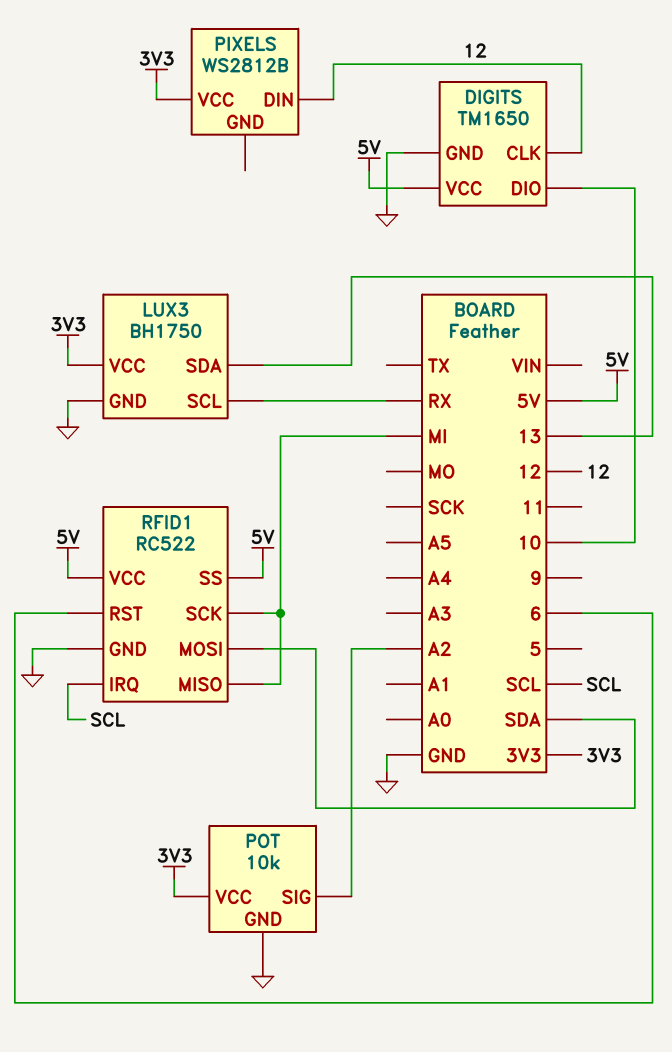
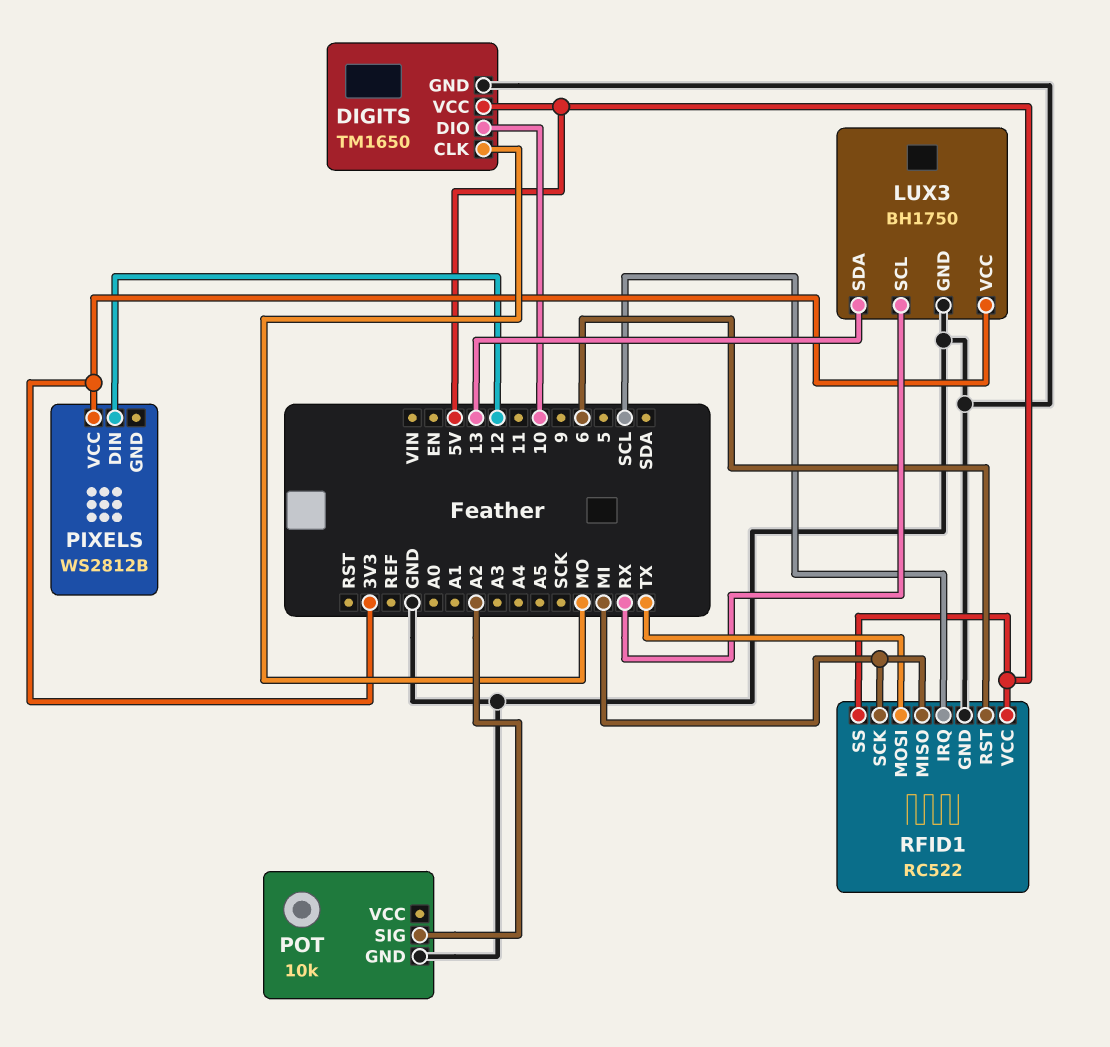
DIGITS pin CLK: 12 -> MO
POT pin VCC: 3V3 -> none
RFID1 pin MOSI: SDA -> TX

